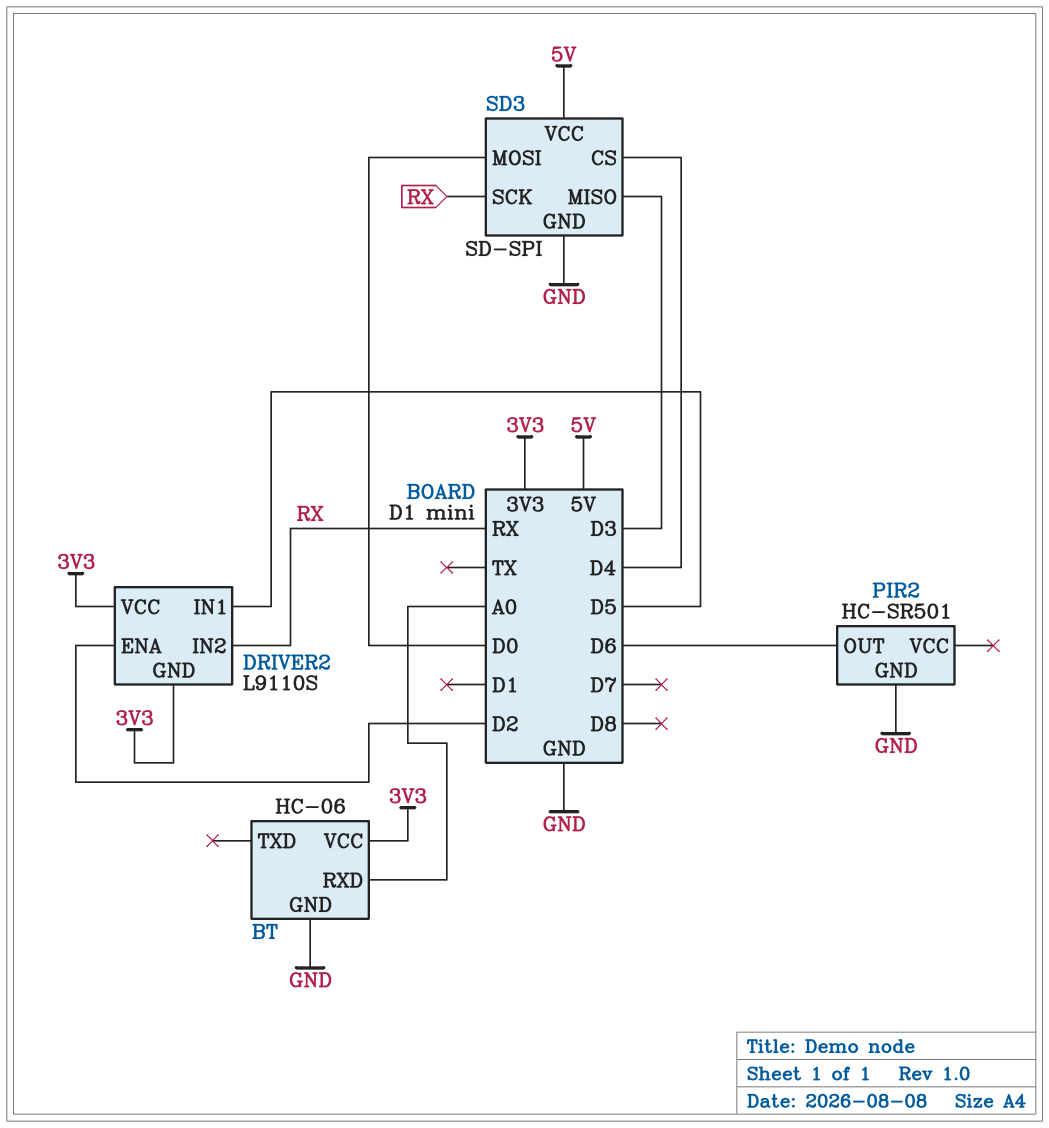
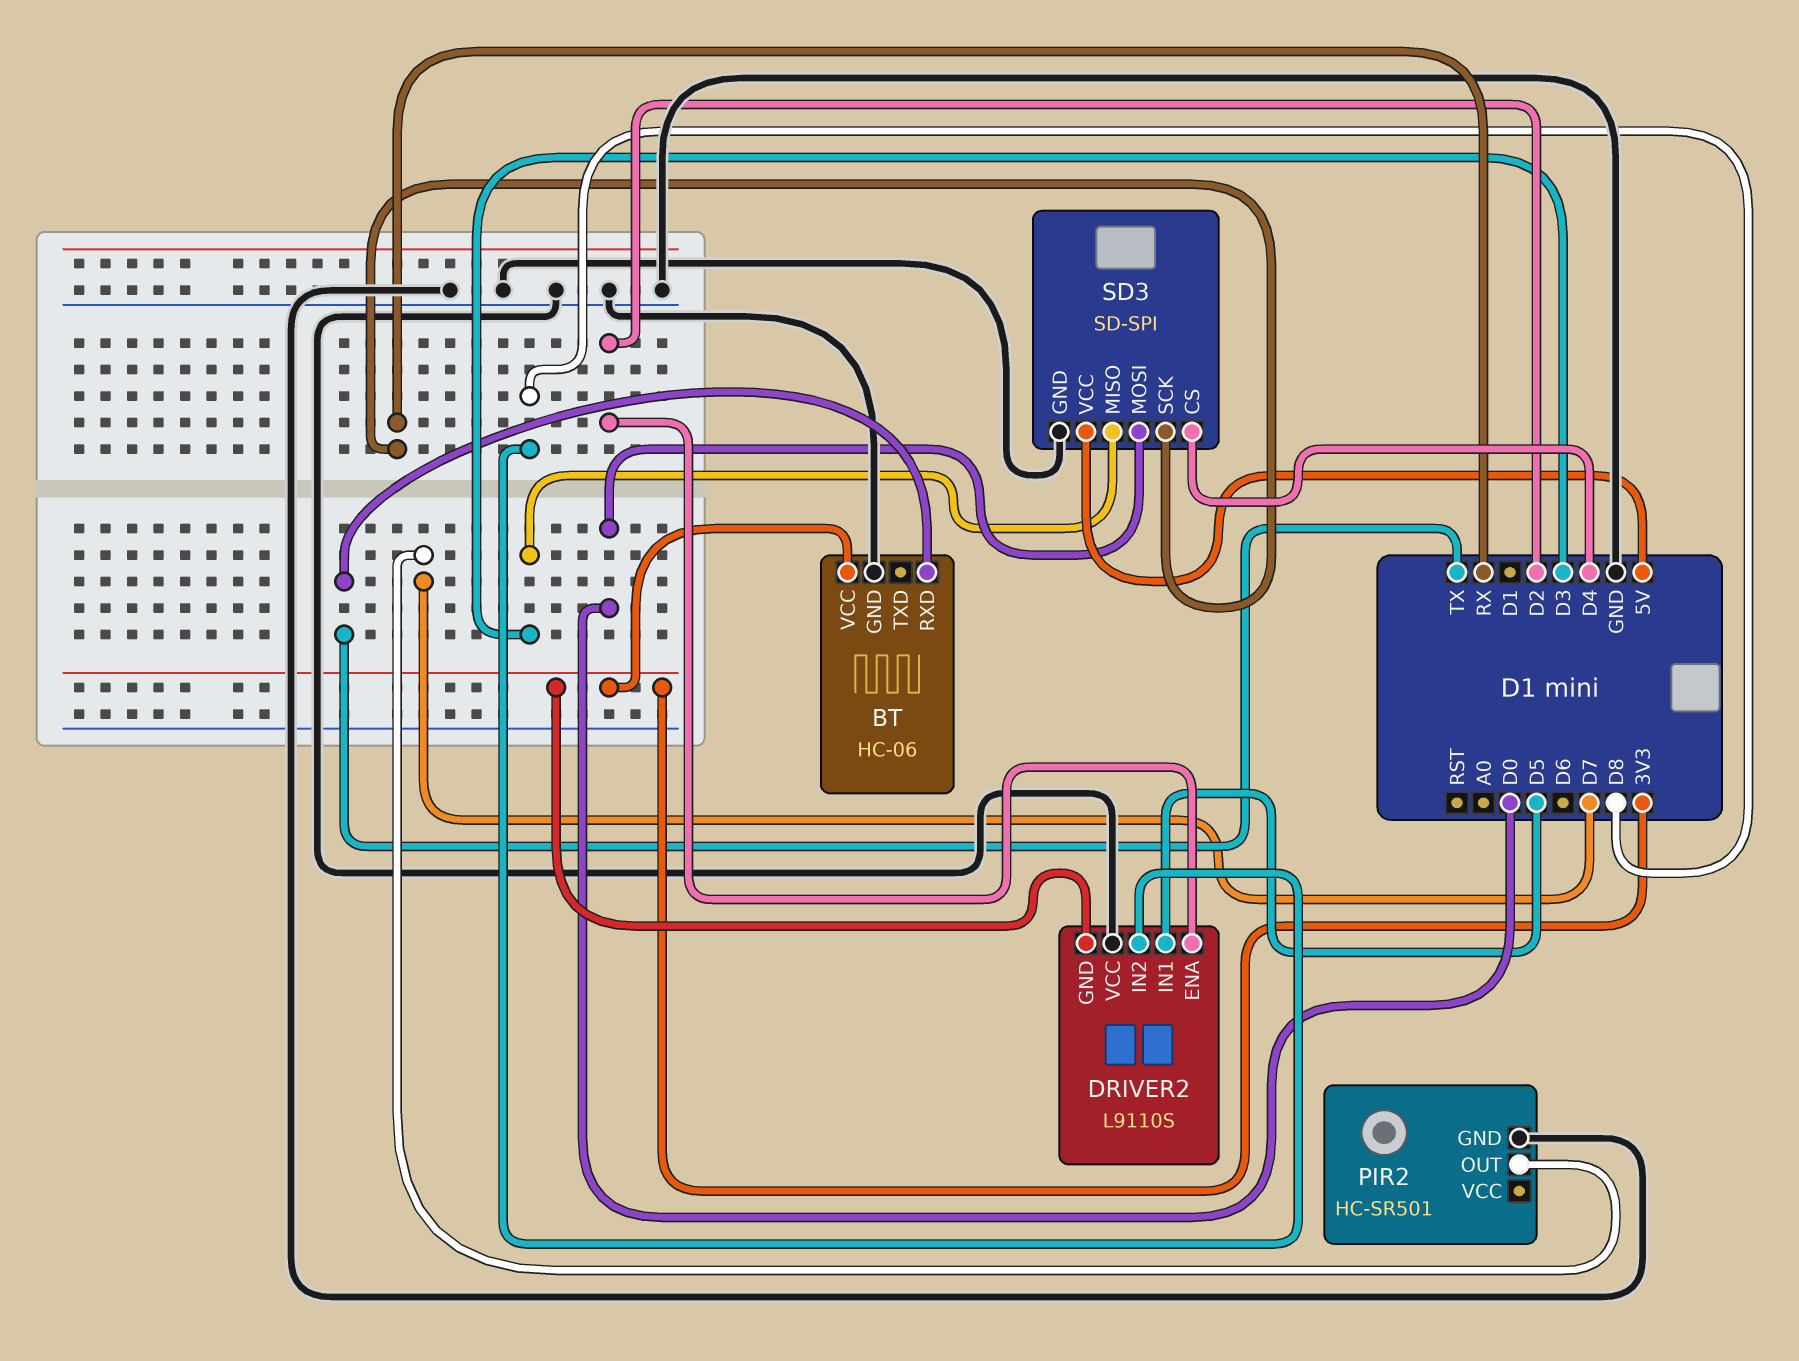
BT pin RXD: A0 -> TX
DRIVER2 pin IN2: RX -> D8
DRIVER2 pin VCC: 3V3 -> GND
PIR2 pin OUT: D6 -> D7

